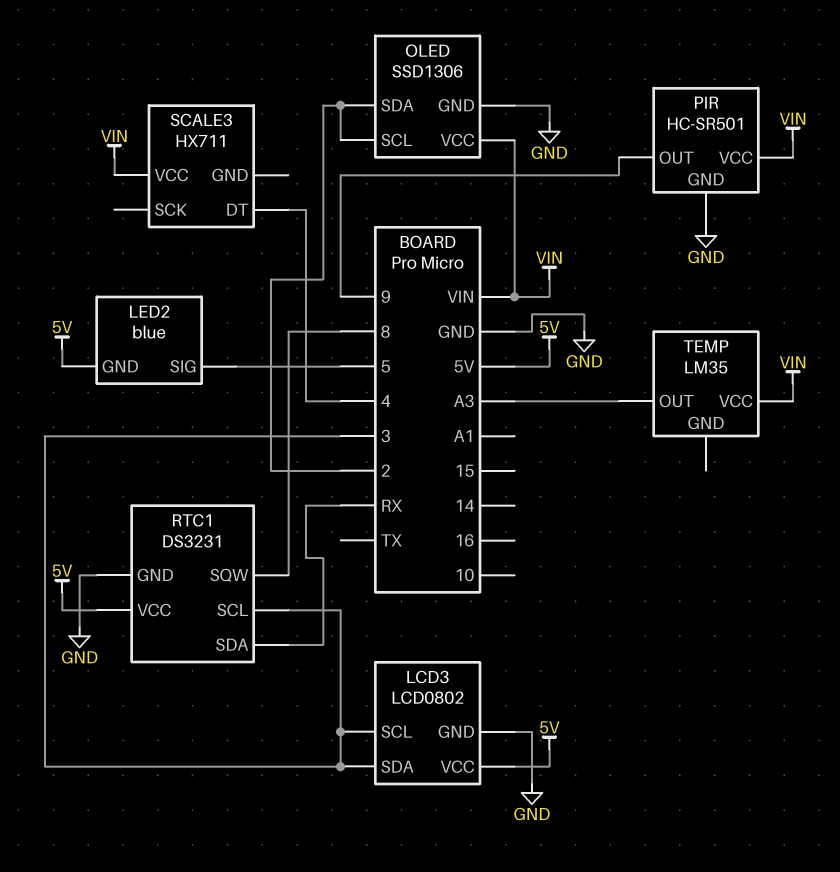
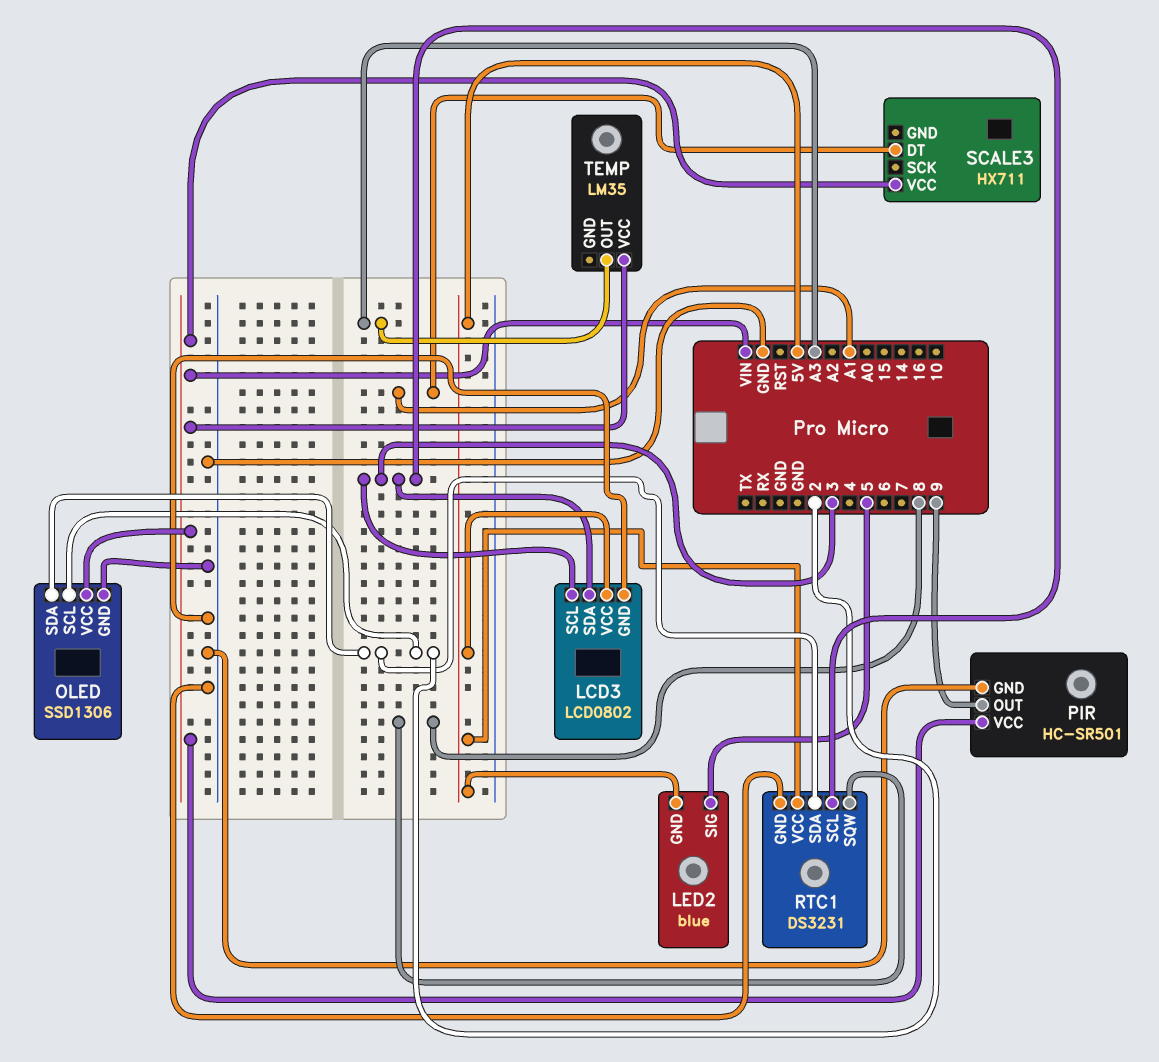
RTC1 pin SDA: RX -> 2
SCALE3 pin DT: 4 -> A1

